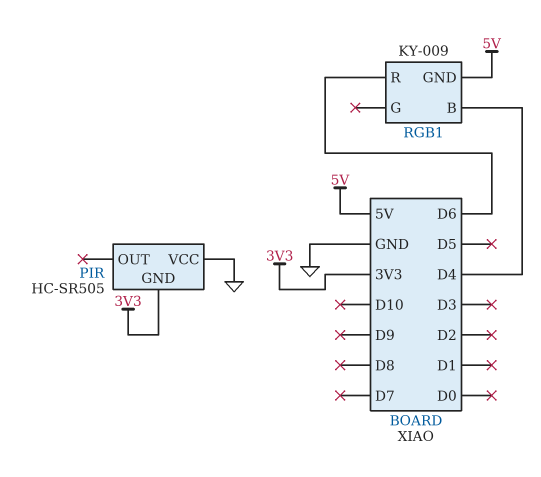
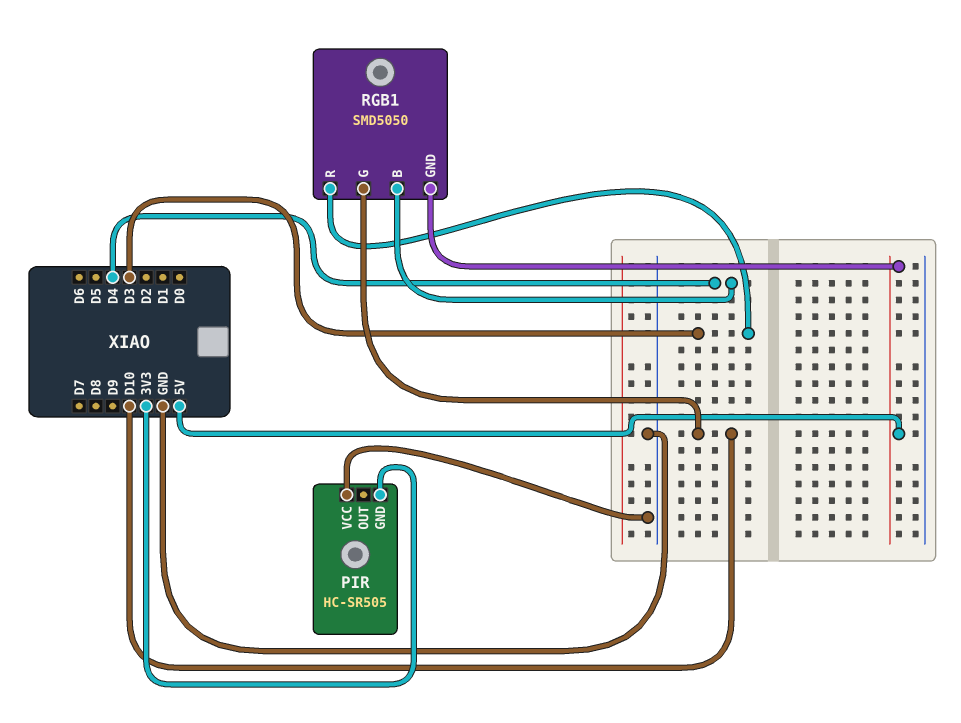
RGB1: KY-009 -> SMD5050
RGB1 pin G: none -> D10
RGB1 pin R: D6 -> D3

